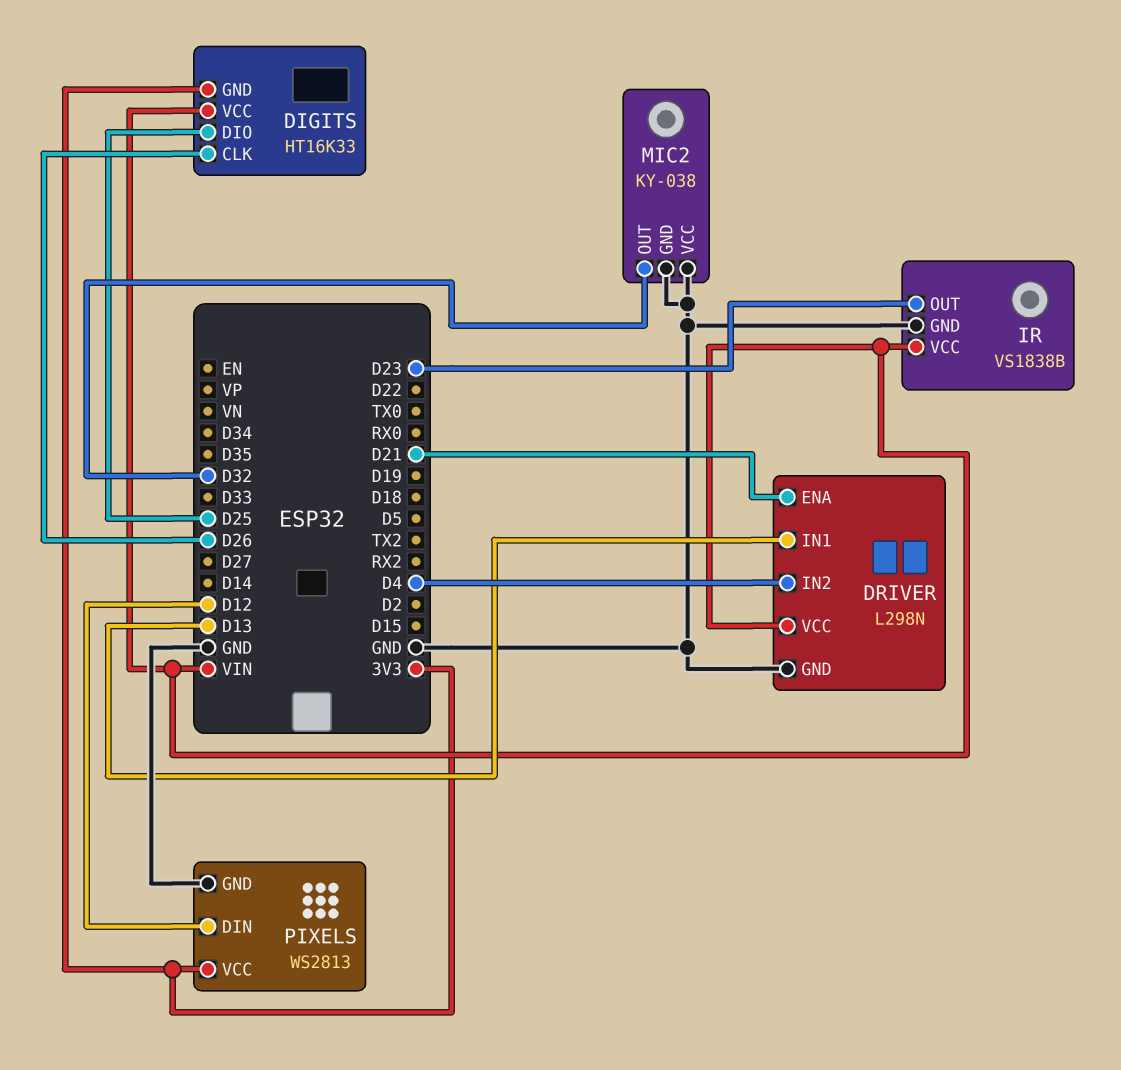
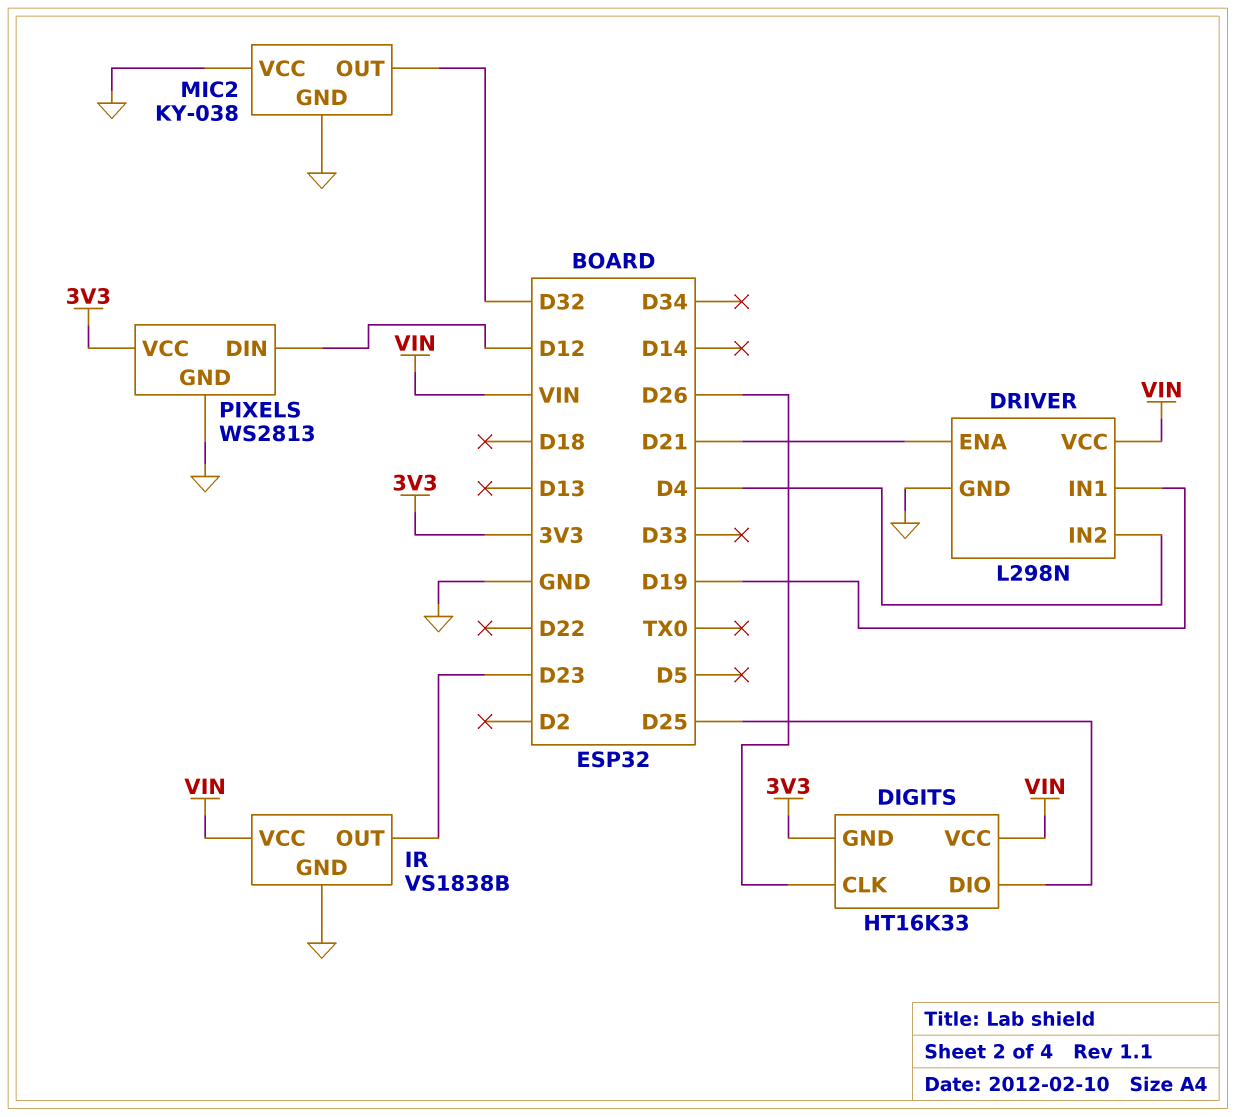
DRIVER pin IN1: D13 -> D19

